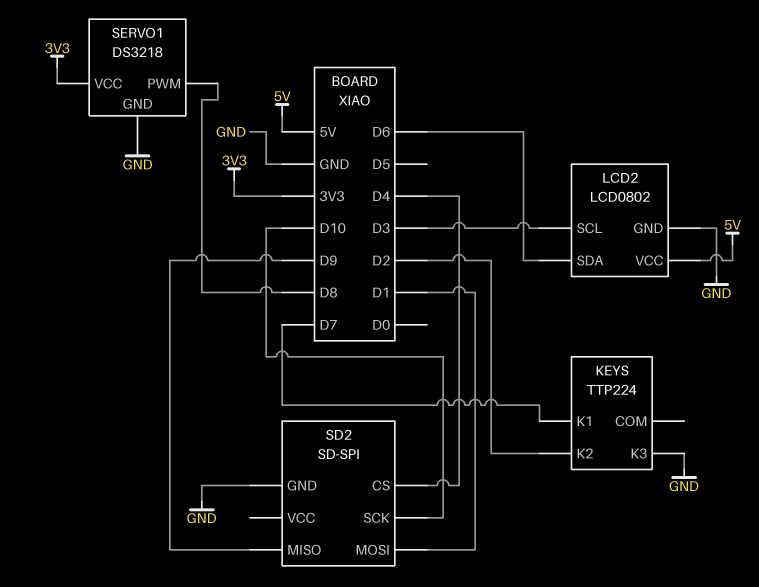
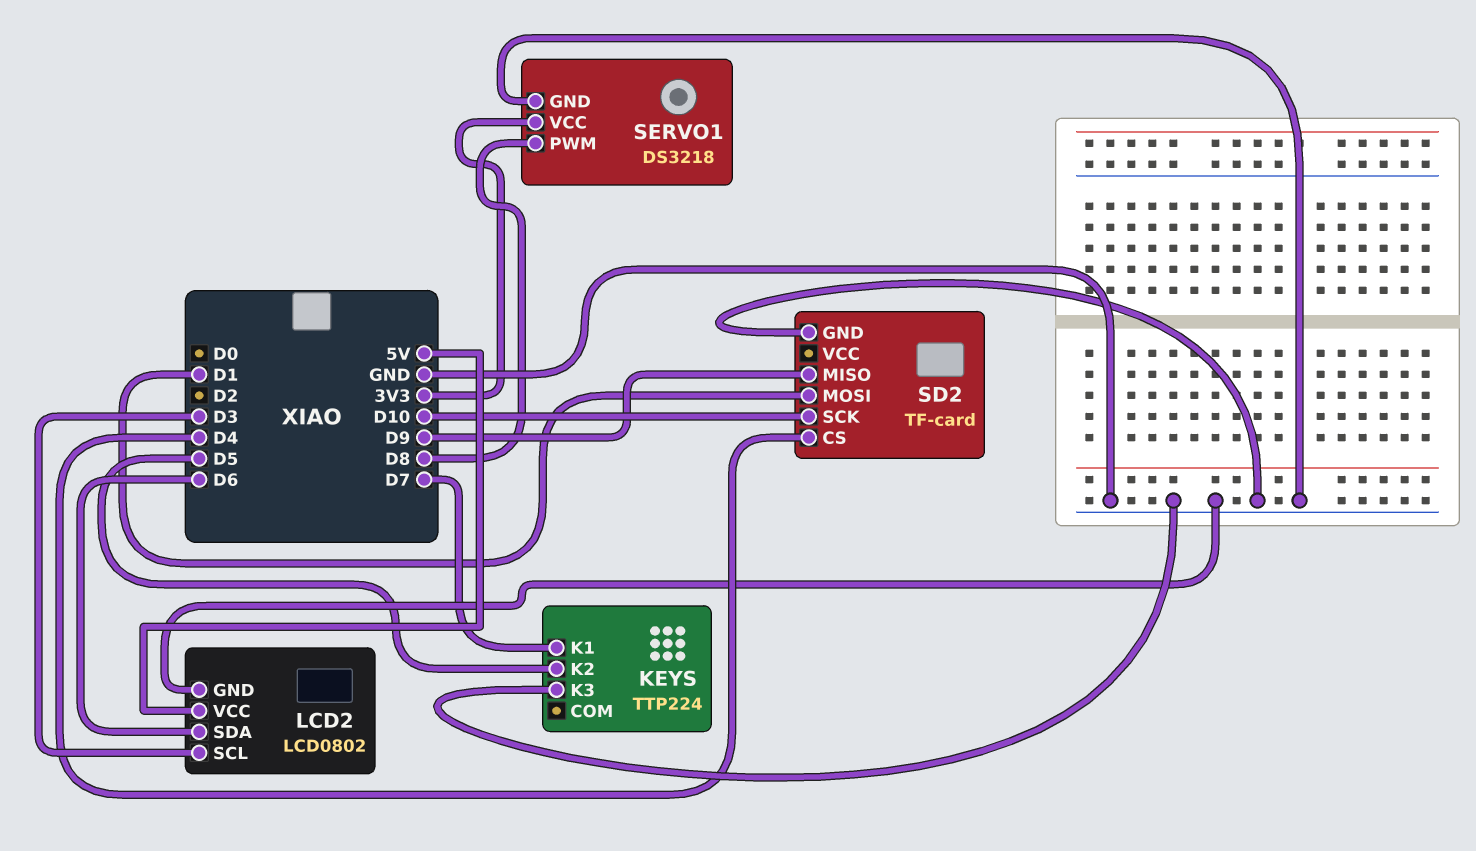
KEYS pin K2: D2 -> D5
SD2: SD-SPI -> TF-card

